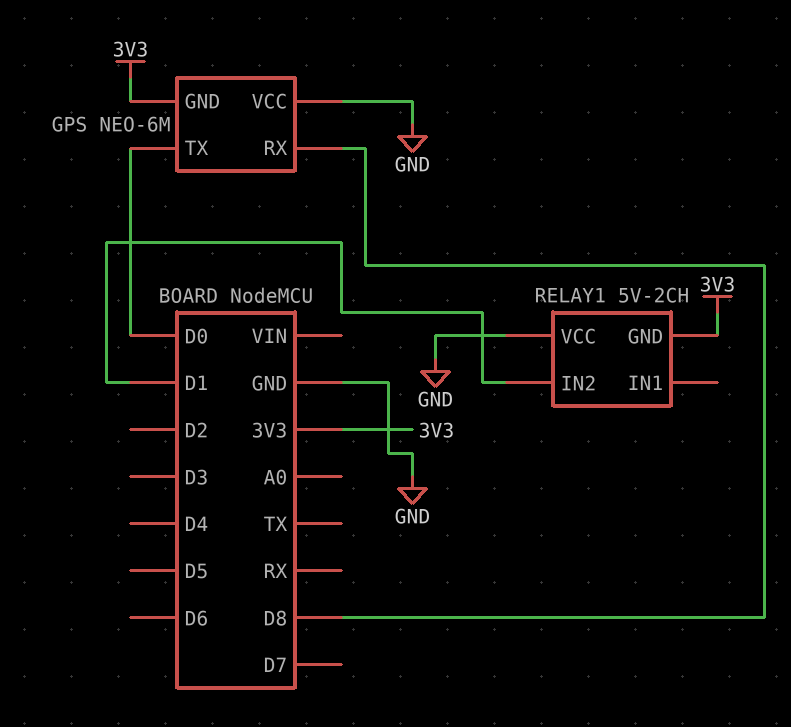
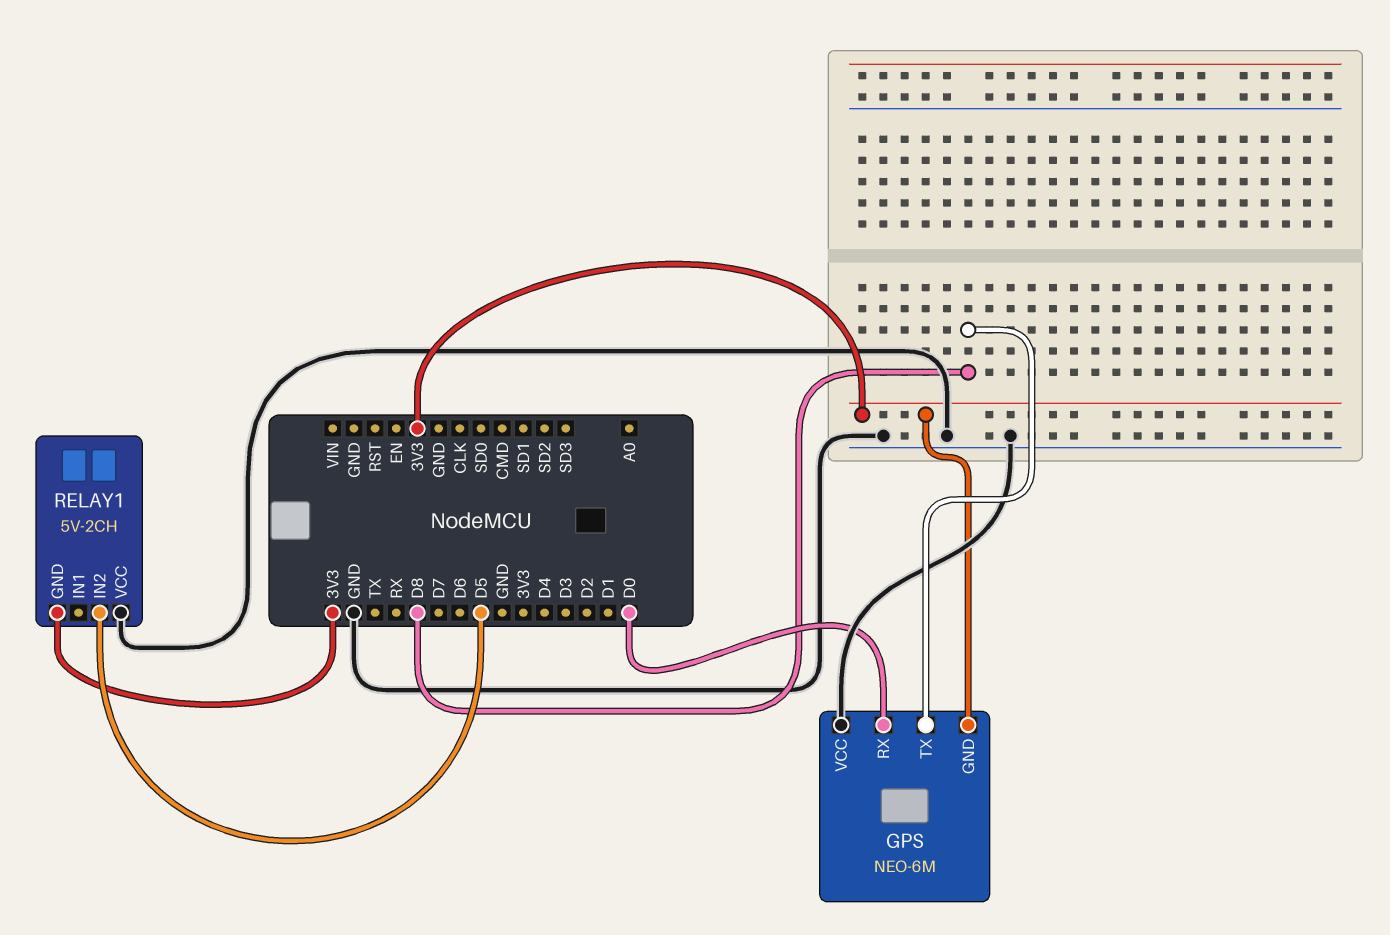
GPS pin RX: D8 -> D0
GPS pin TX: D0 -> D8
RELAY1 pin IN2: D1 -> D5

